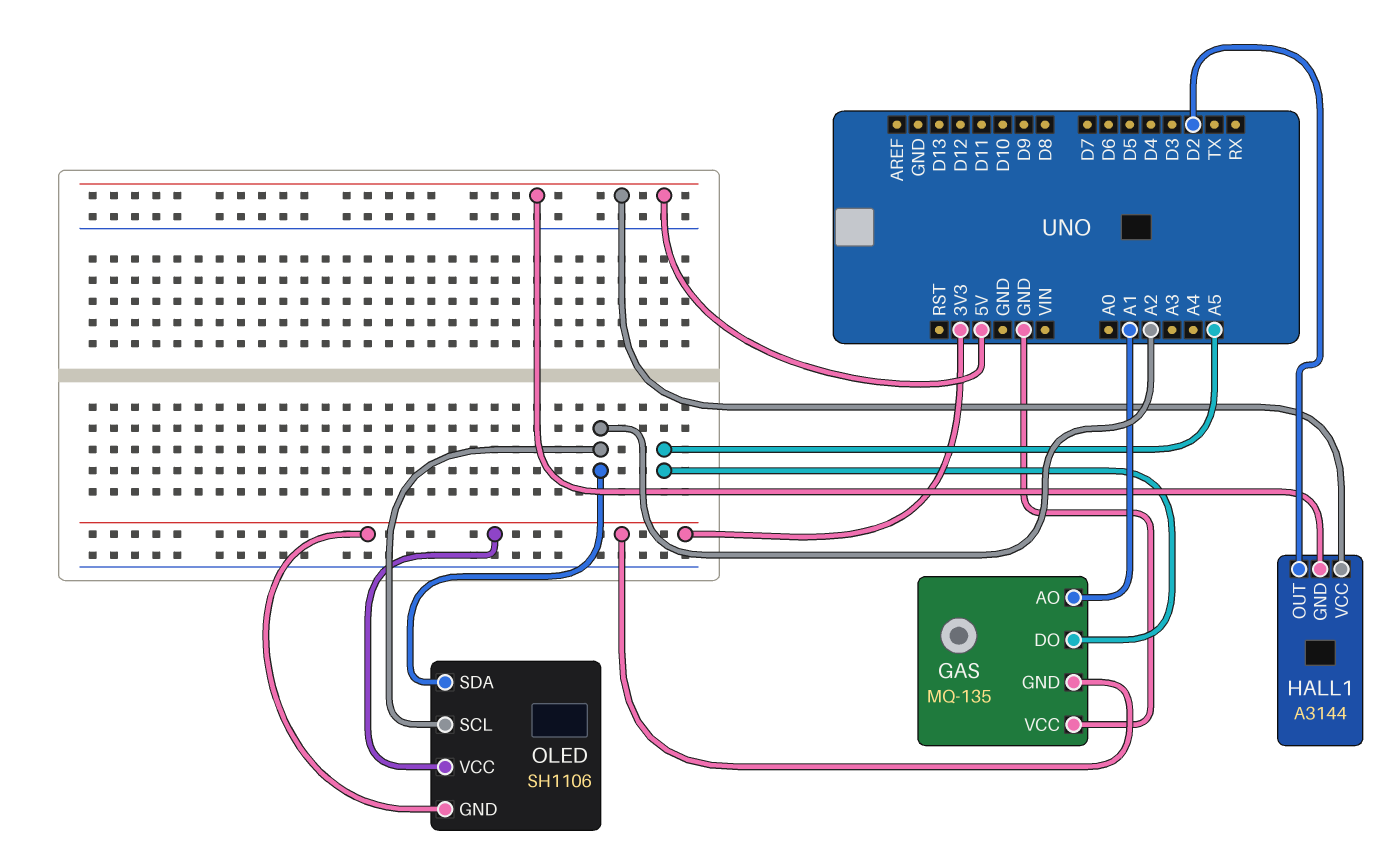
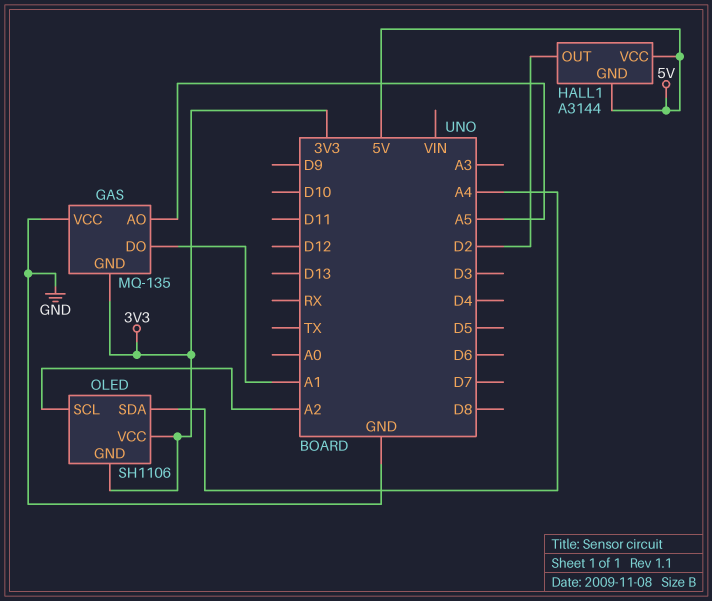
GAS pin AO: A1 -> A5
GAS pin DO: A5 -> A1
OLED pin SDA: A2 -> A4

